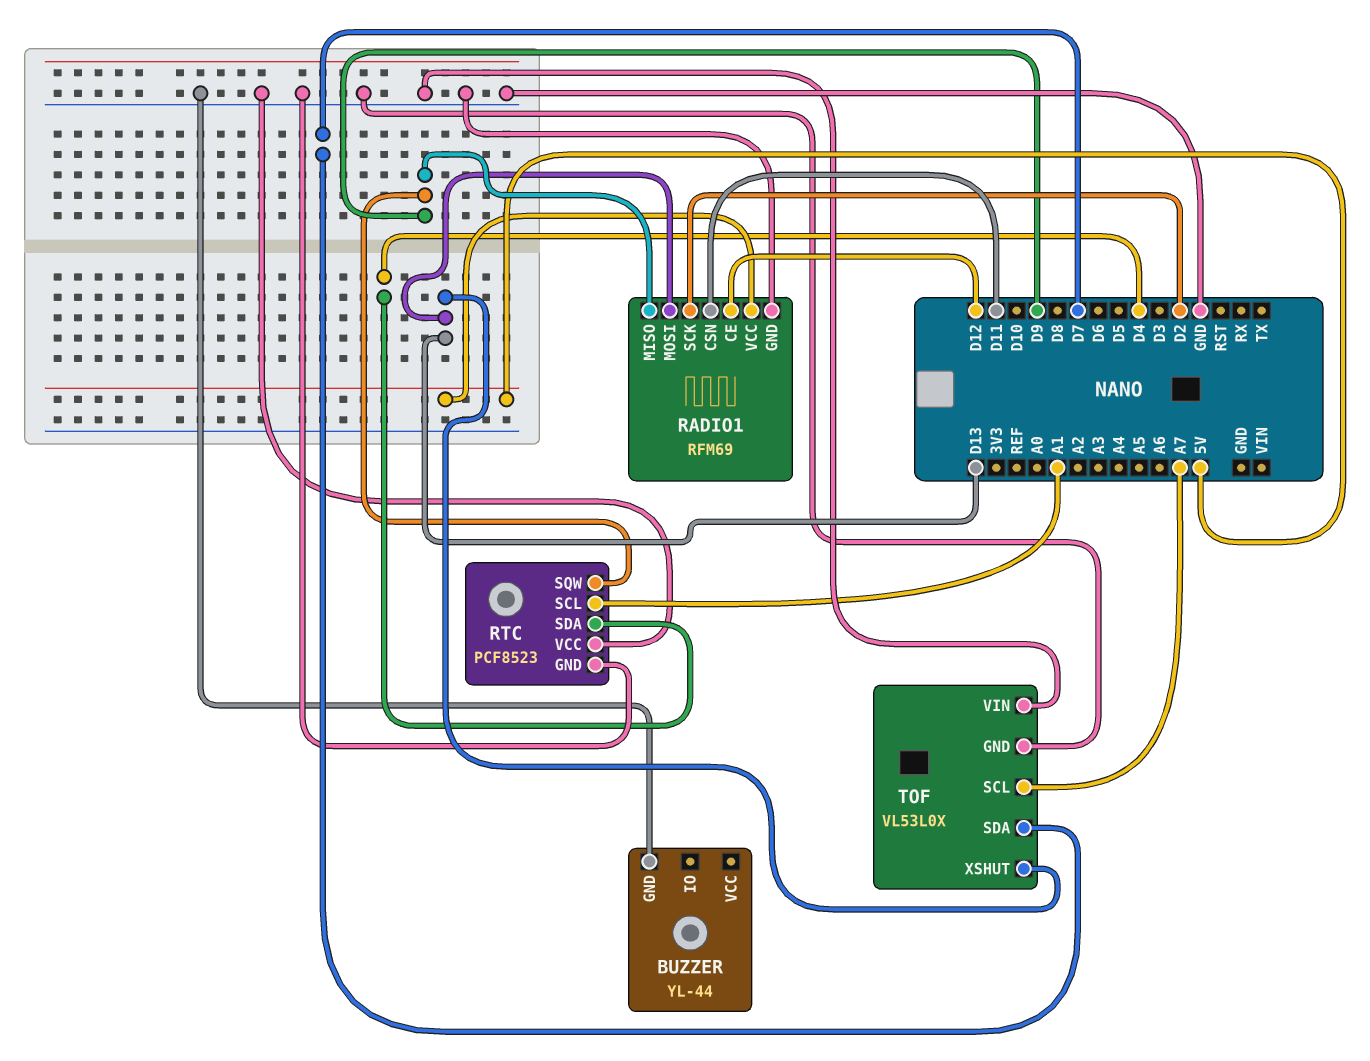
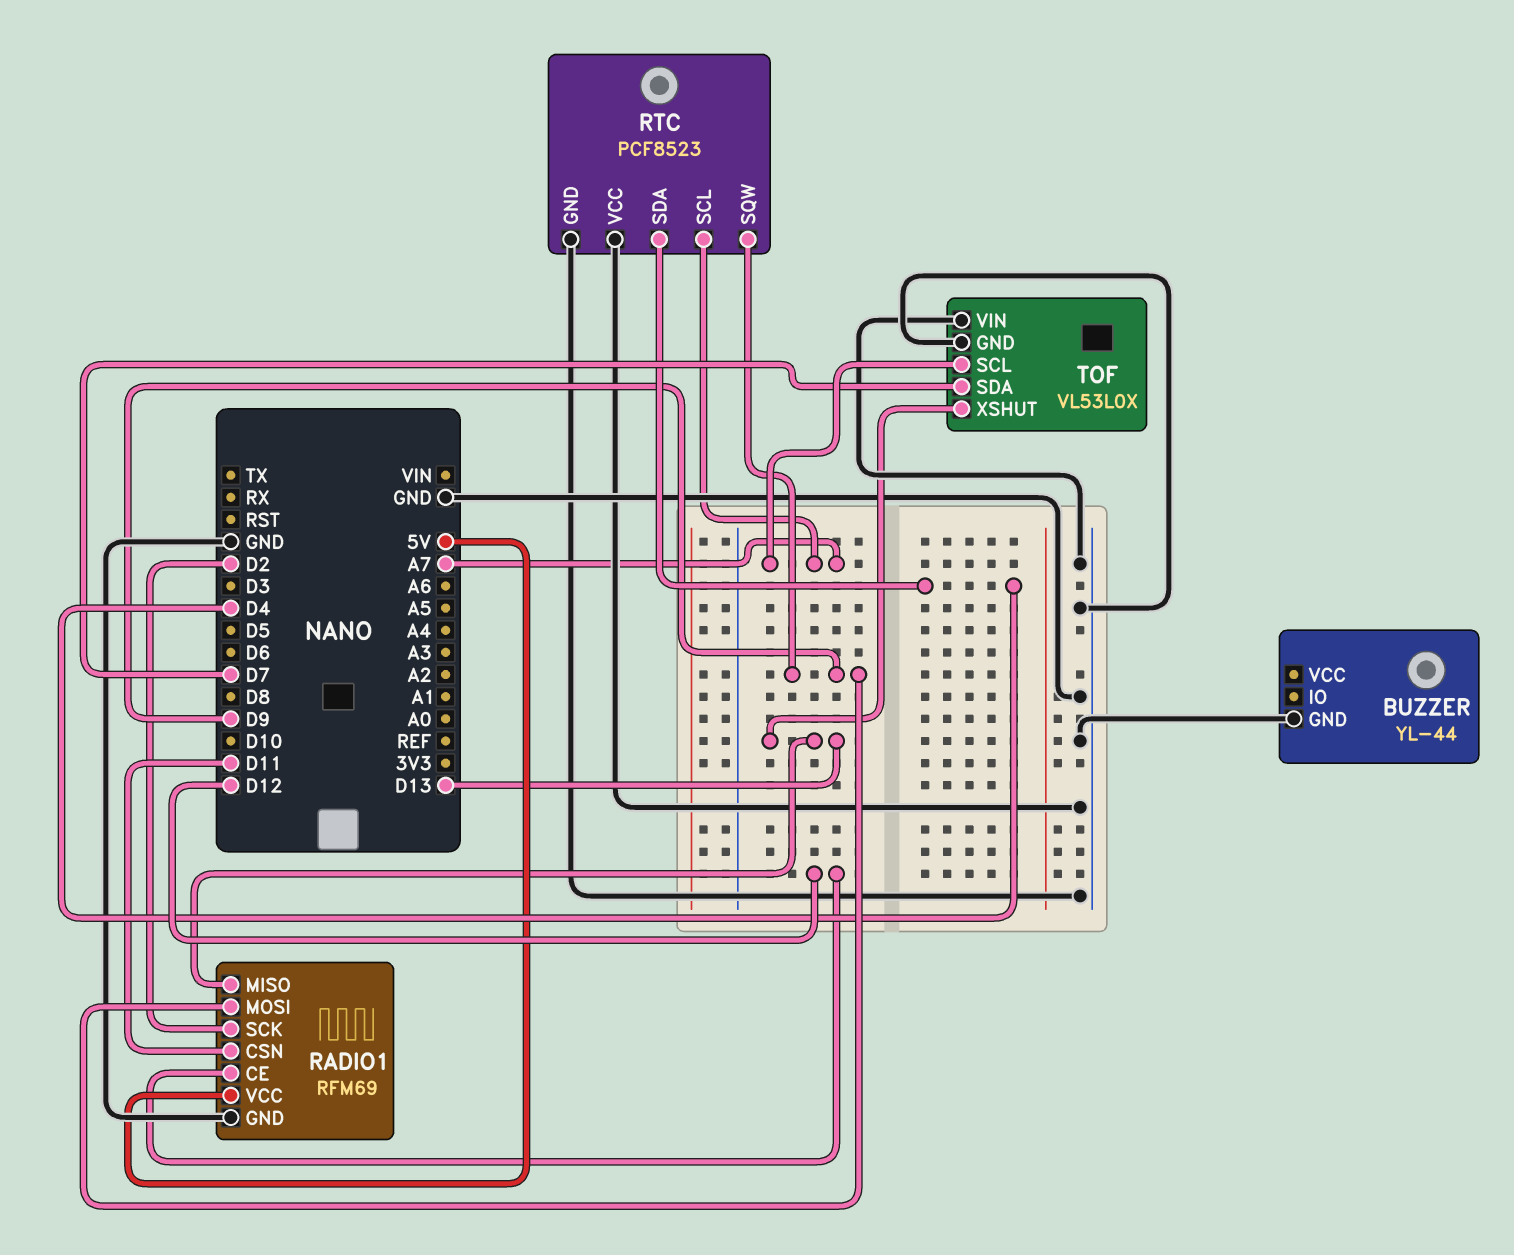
RADIO1 pin MISO: D9 -> D13
RADIO1 pin MOSI: D13 -> D9
RTC pin SCL: A1 -> A7

